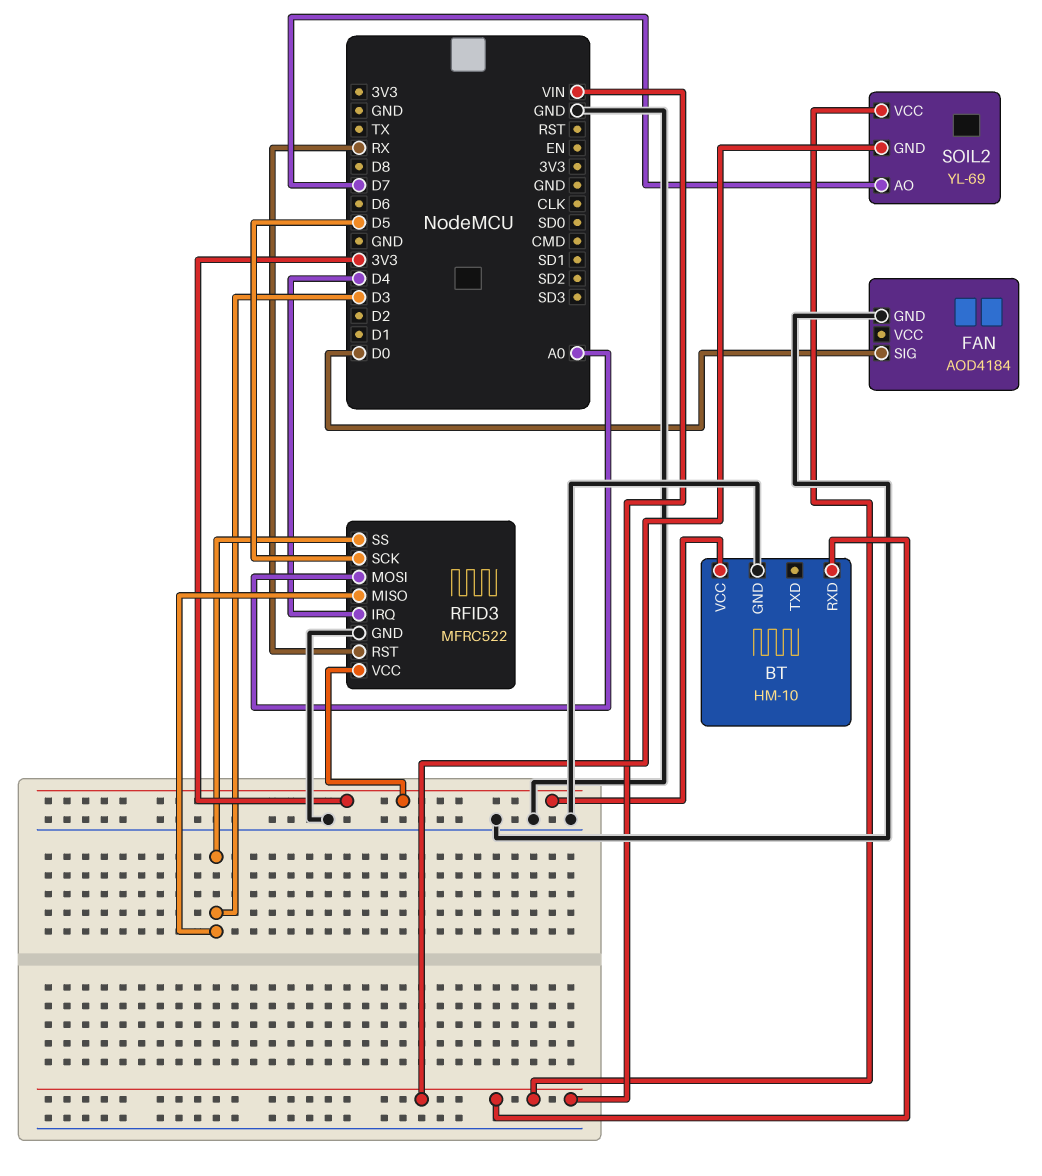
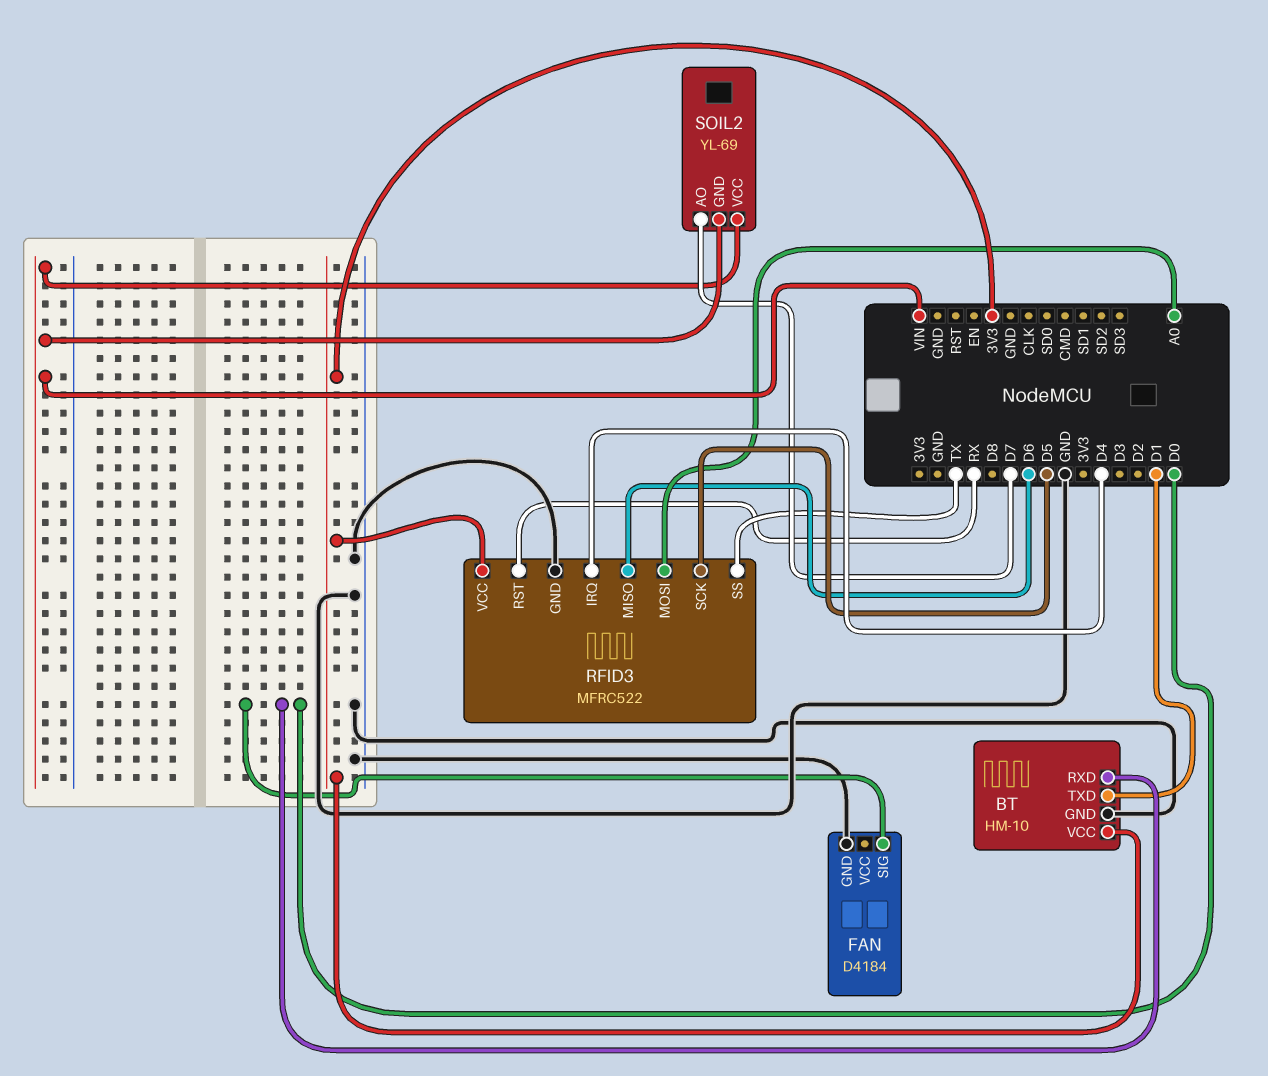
BT pin RXD: VIN -> D0
BT pin TXD: none -> D1
FAN: AOD4184 -> D4184
RFID3 pin MISO: D3 -> D6
RFID3 pin SS: D3 -> TX

